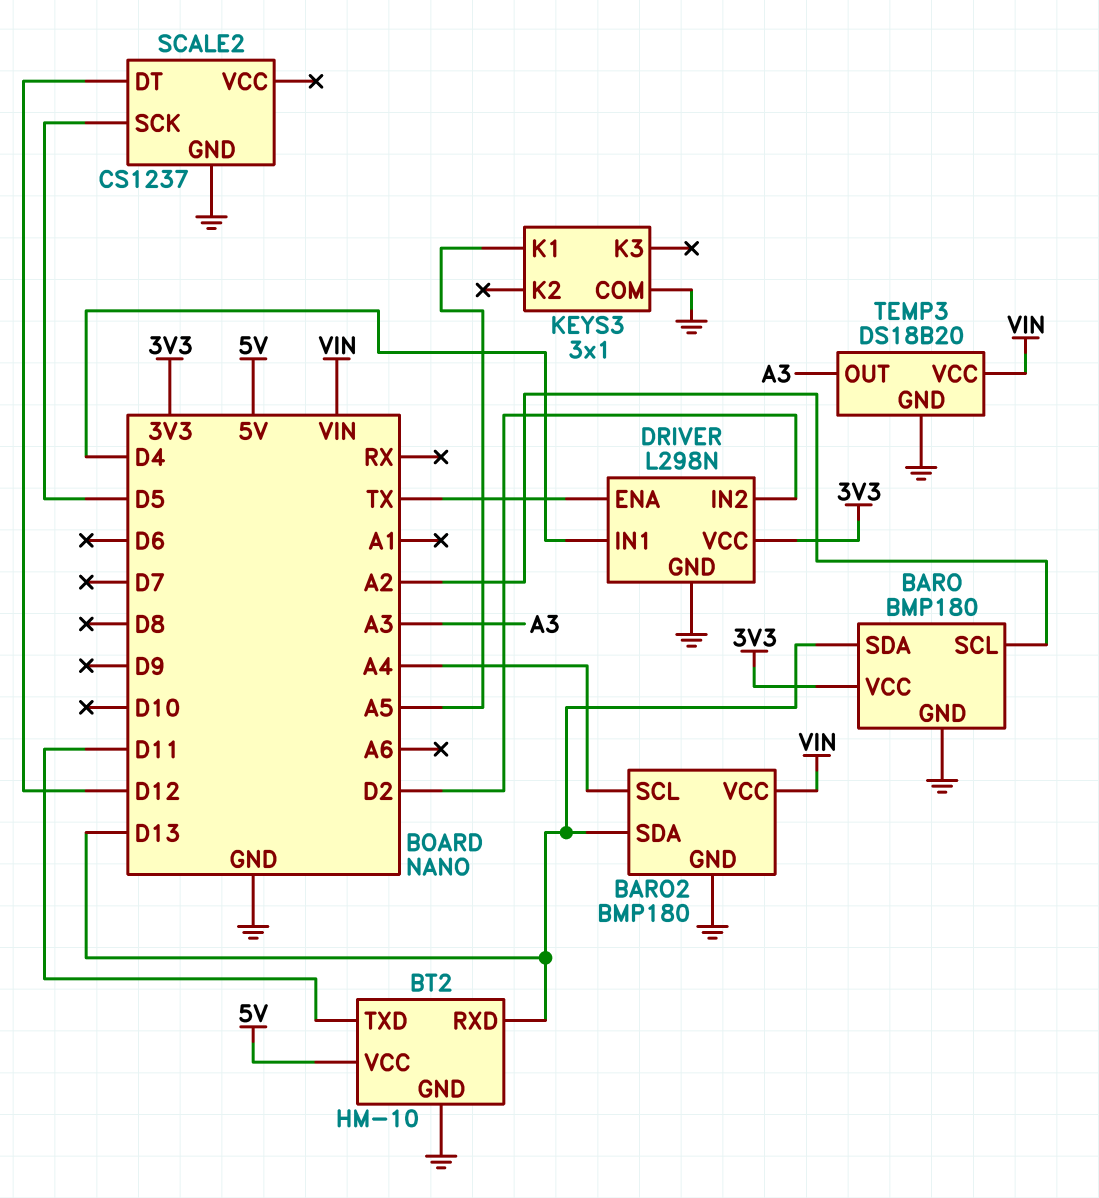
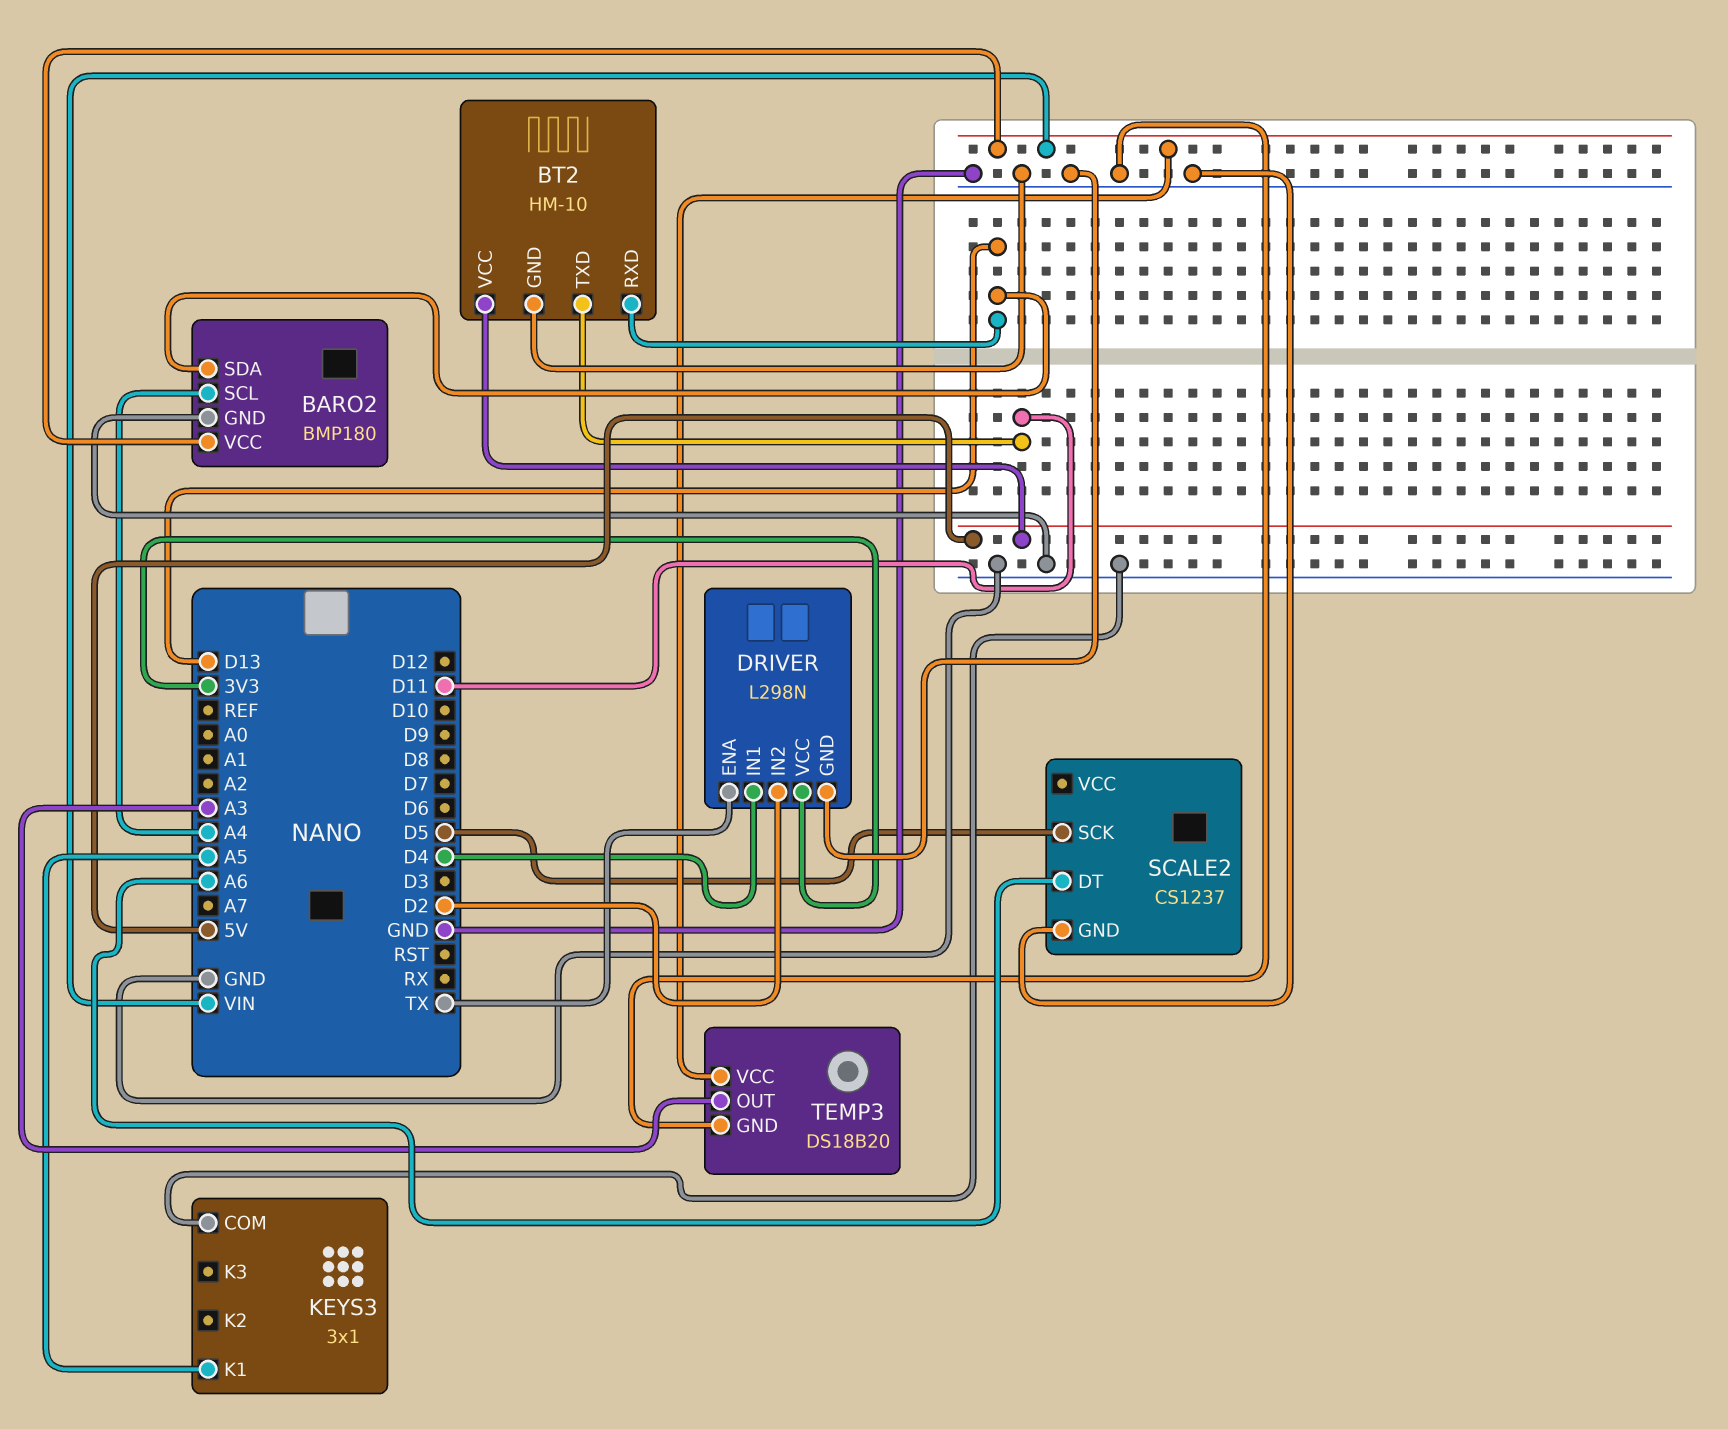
BARO: BMP180 -> none
BARO pin GND: GND -> none
BARO pin SCL: A2 -> none
BARO pin SDA: D13 -> none
BARO pin VCC: 3V3 -> none
SCALE2 pin DT: D12 -> A6

